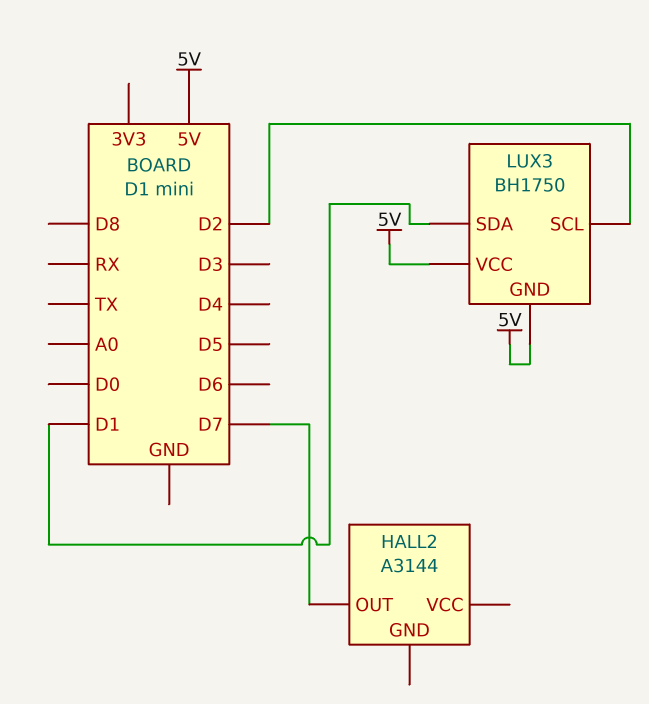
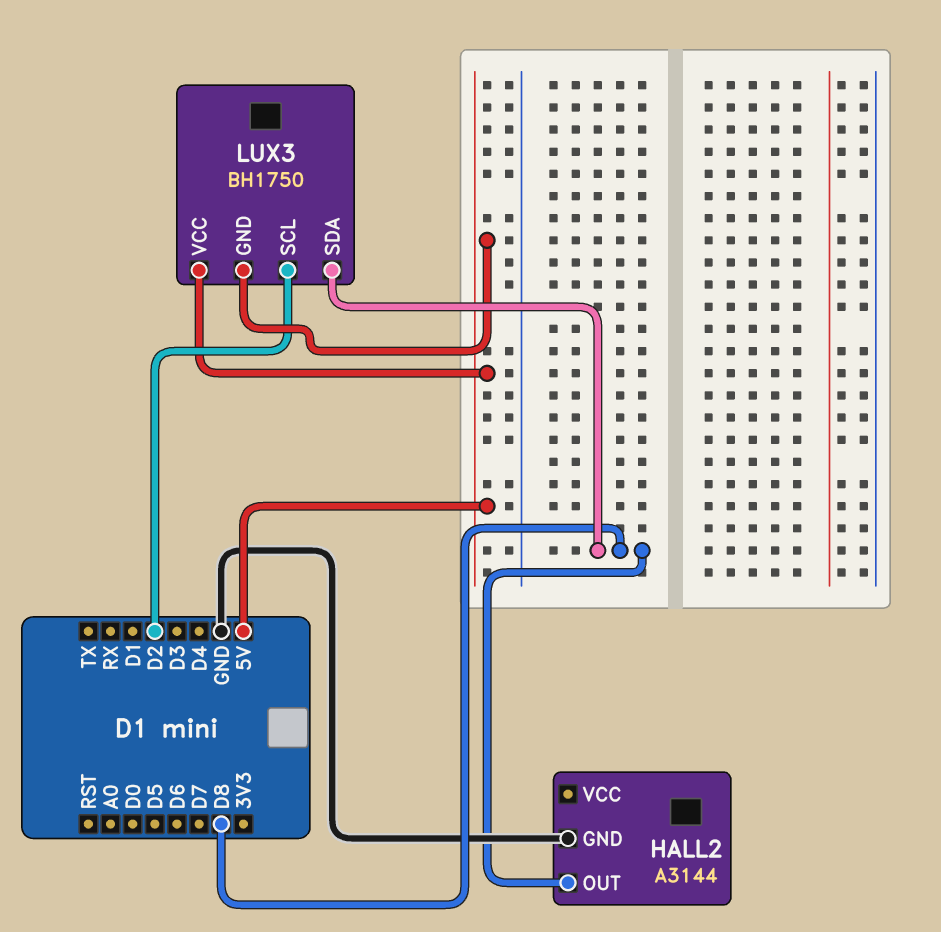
HALL2 pin GND: none -> GND
HALL2 pin OUT: D7 -> D8
LUX3 pin SDA: D1 -> D8

